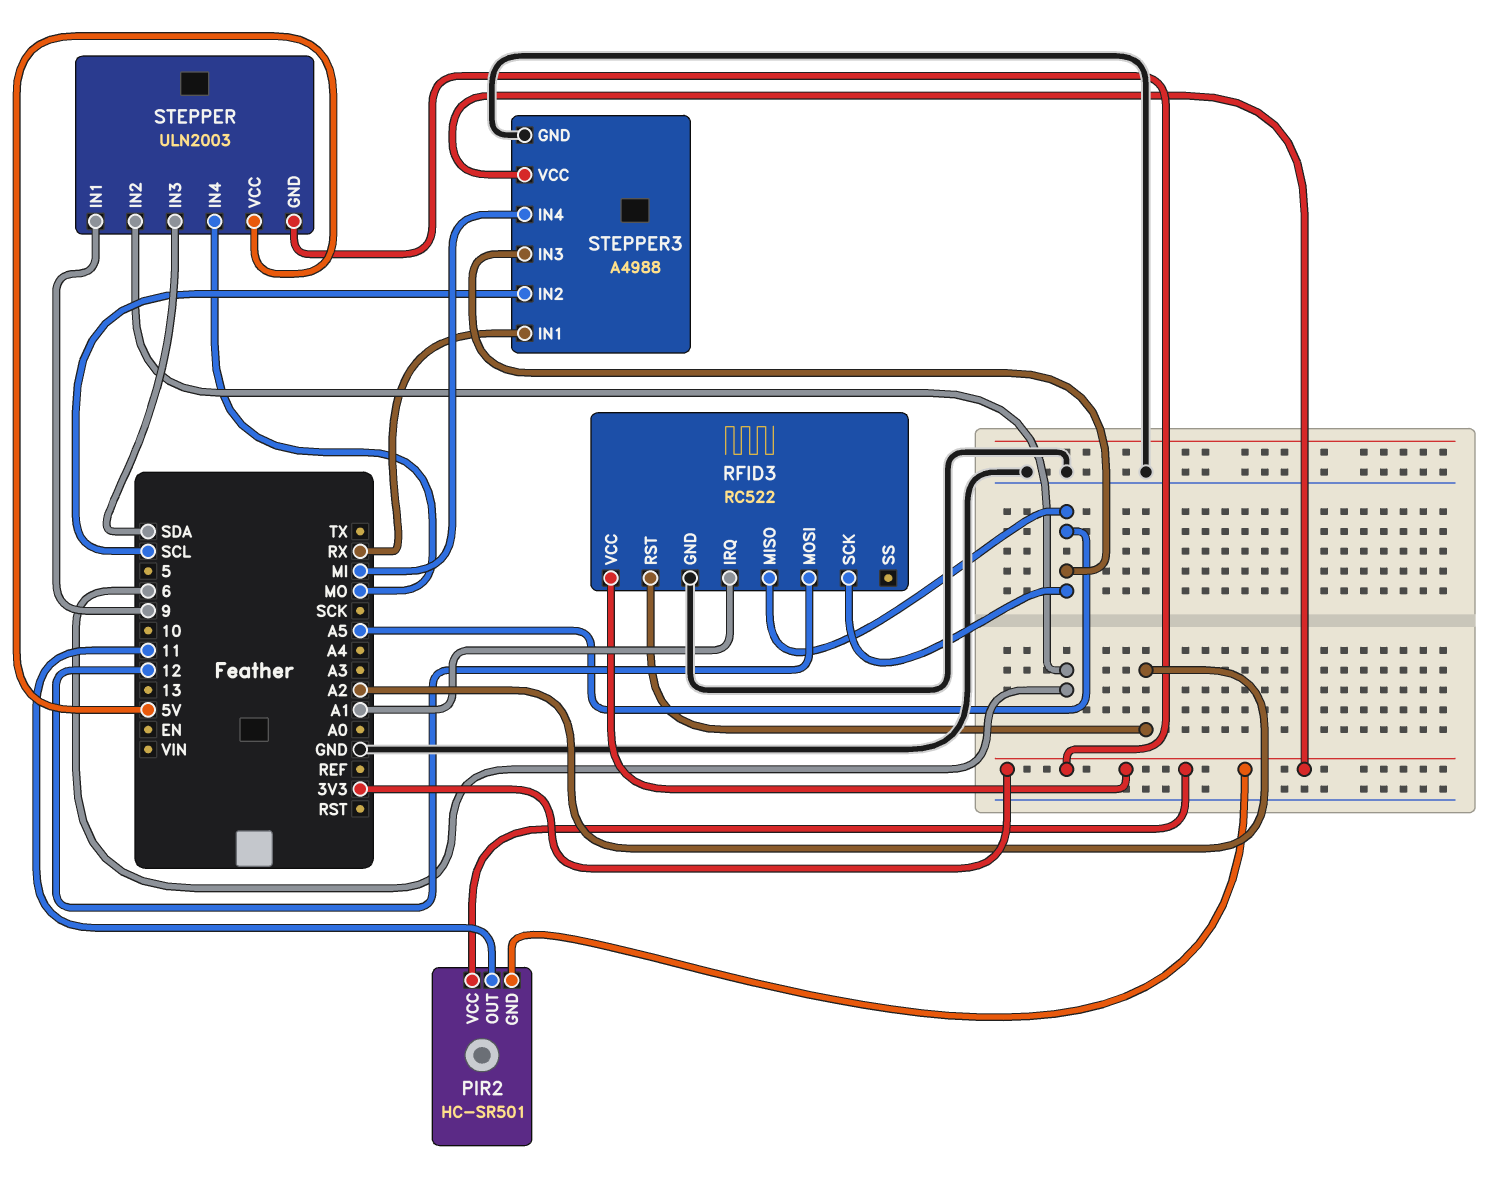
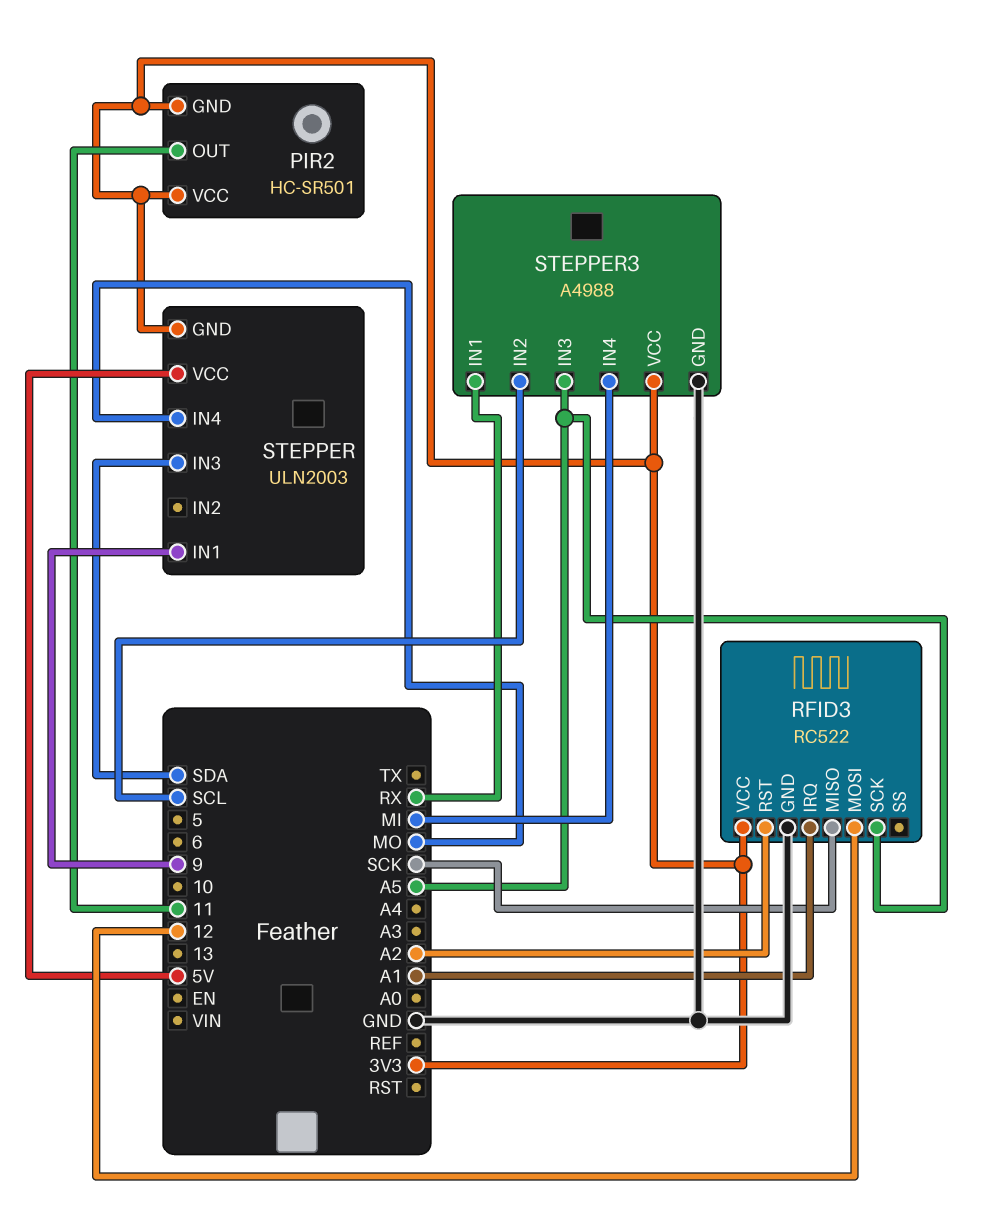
RFID3 pin MISO: A5 -> SCK
STEPPER pin IN2: 6 -> none

